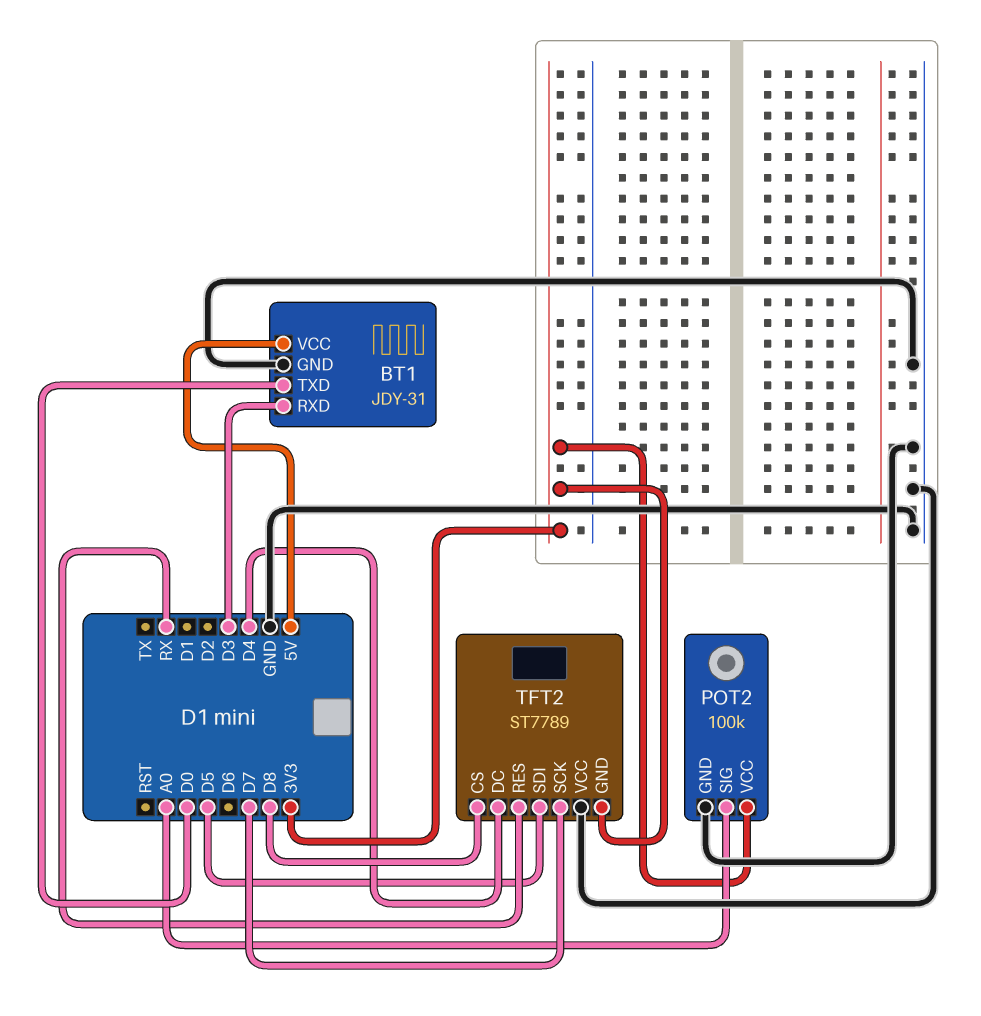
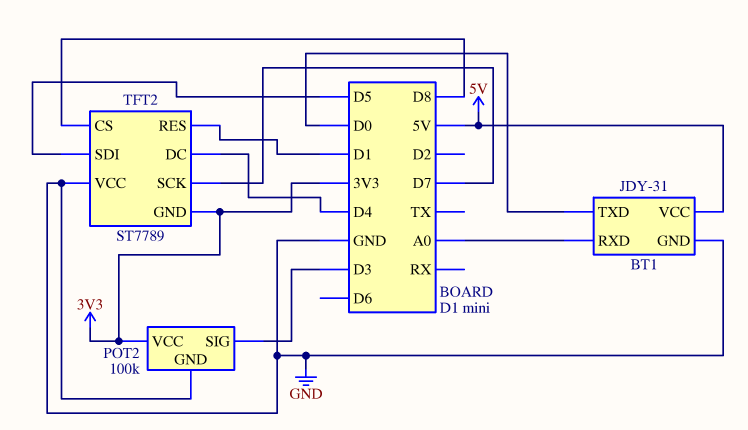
BT1 pin RXD: D3 -> A0
POT2 pin SIG: A0 -> D3
TFT2 pin RES: RX -> D1

